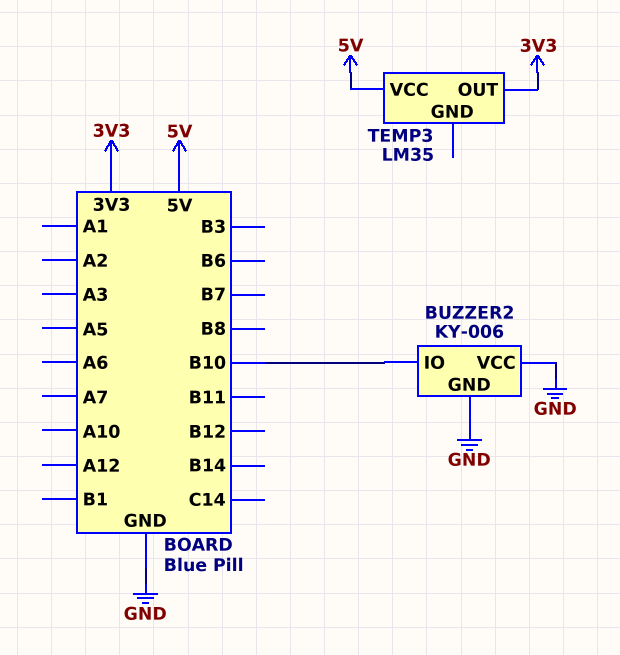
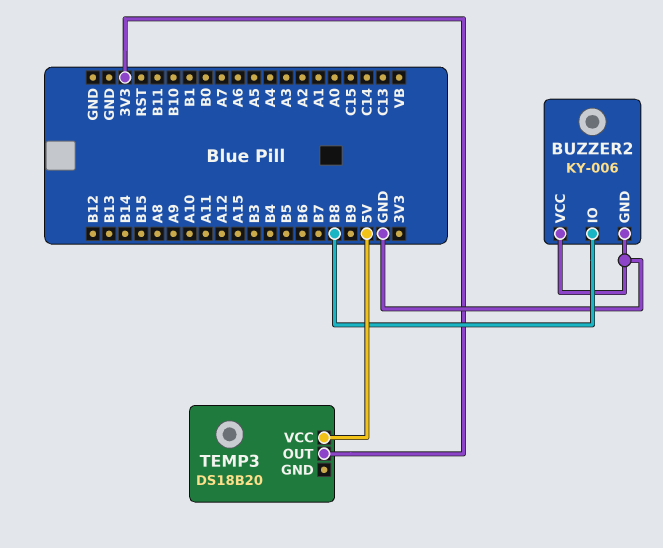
BUZZER2 pin IO: B10 -> B8
TEMP3: LM35 -> DS18B20

